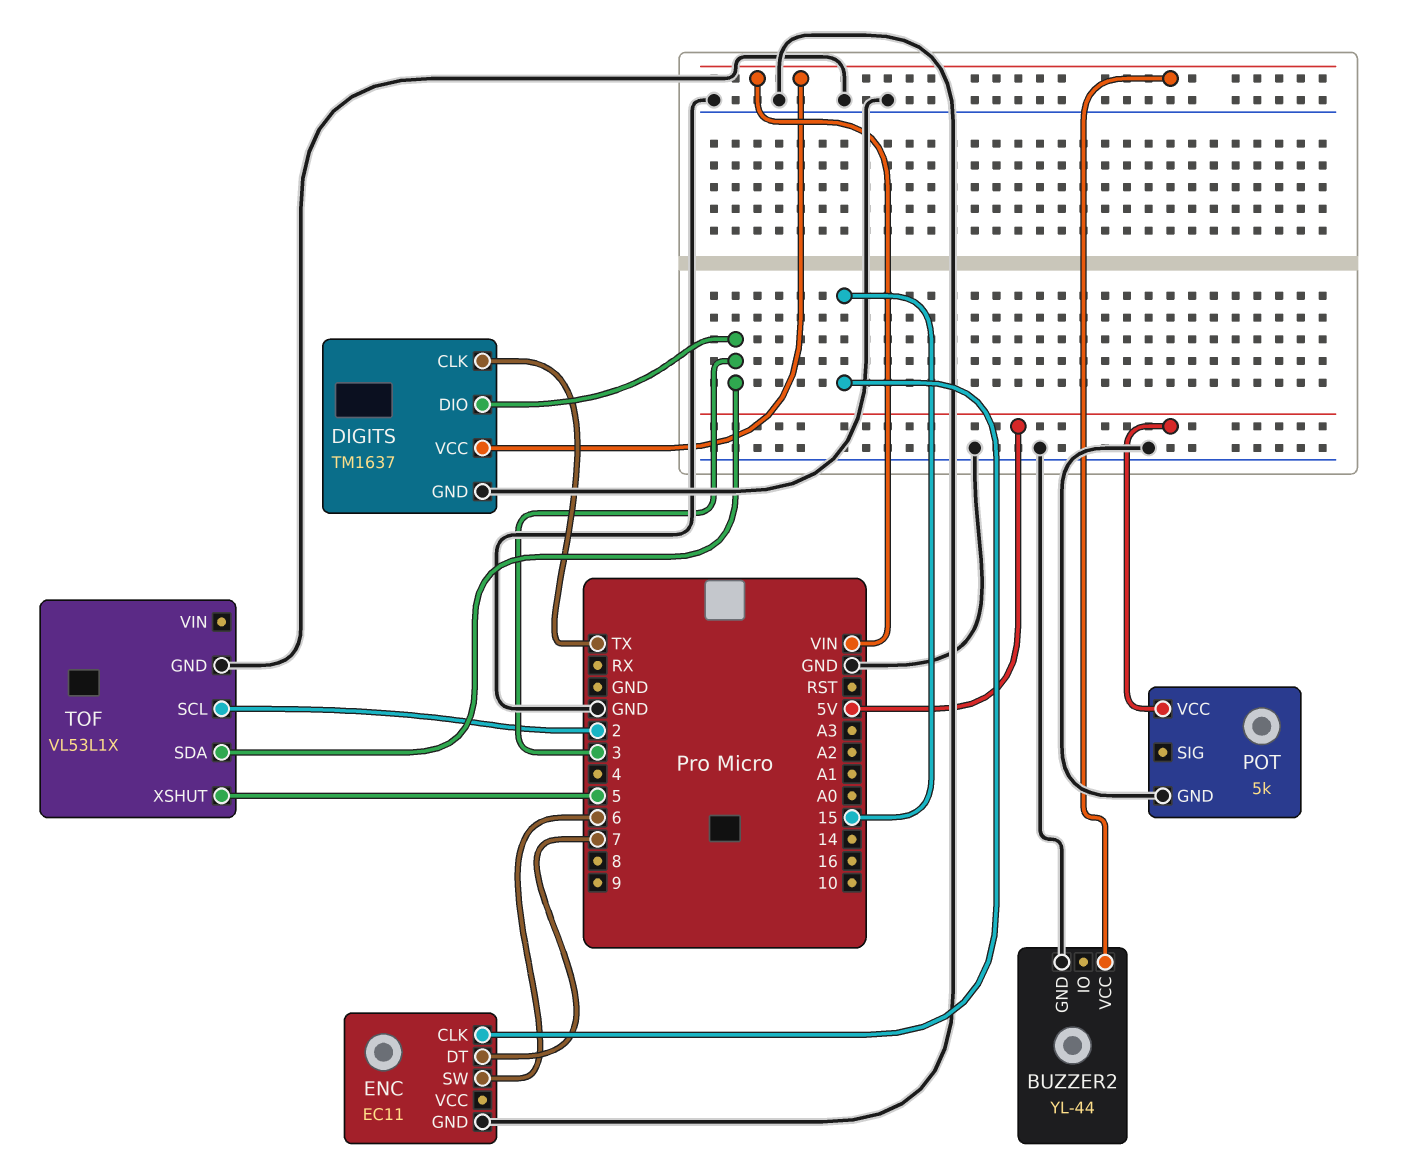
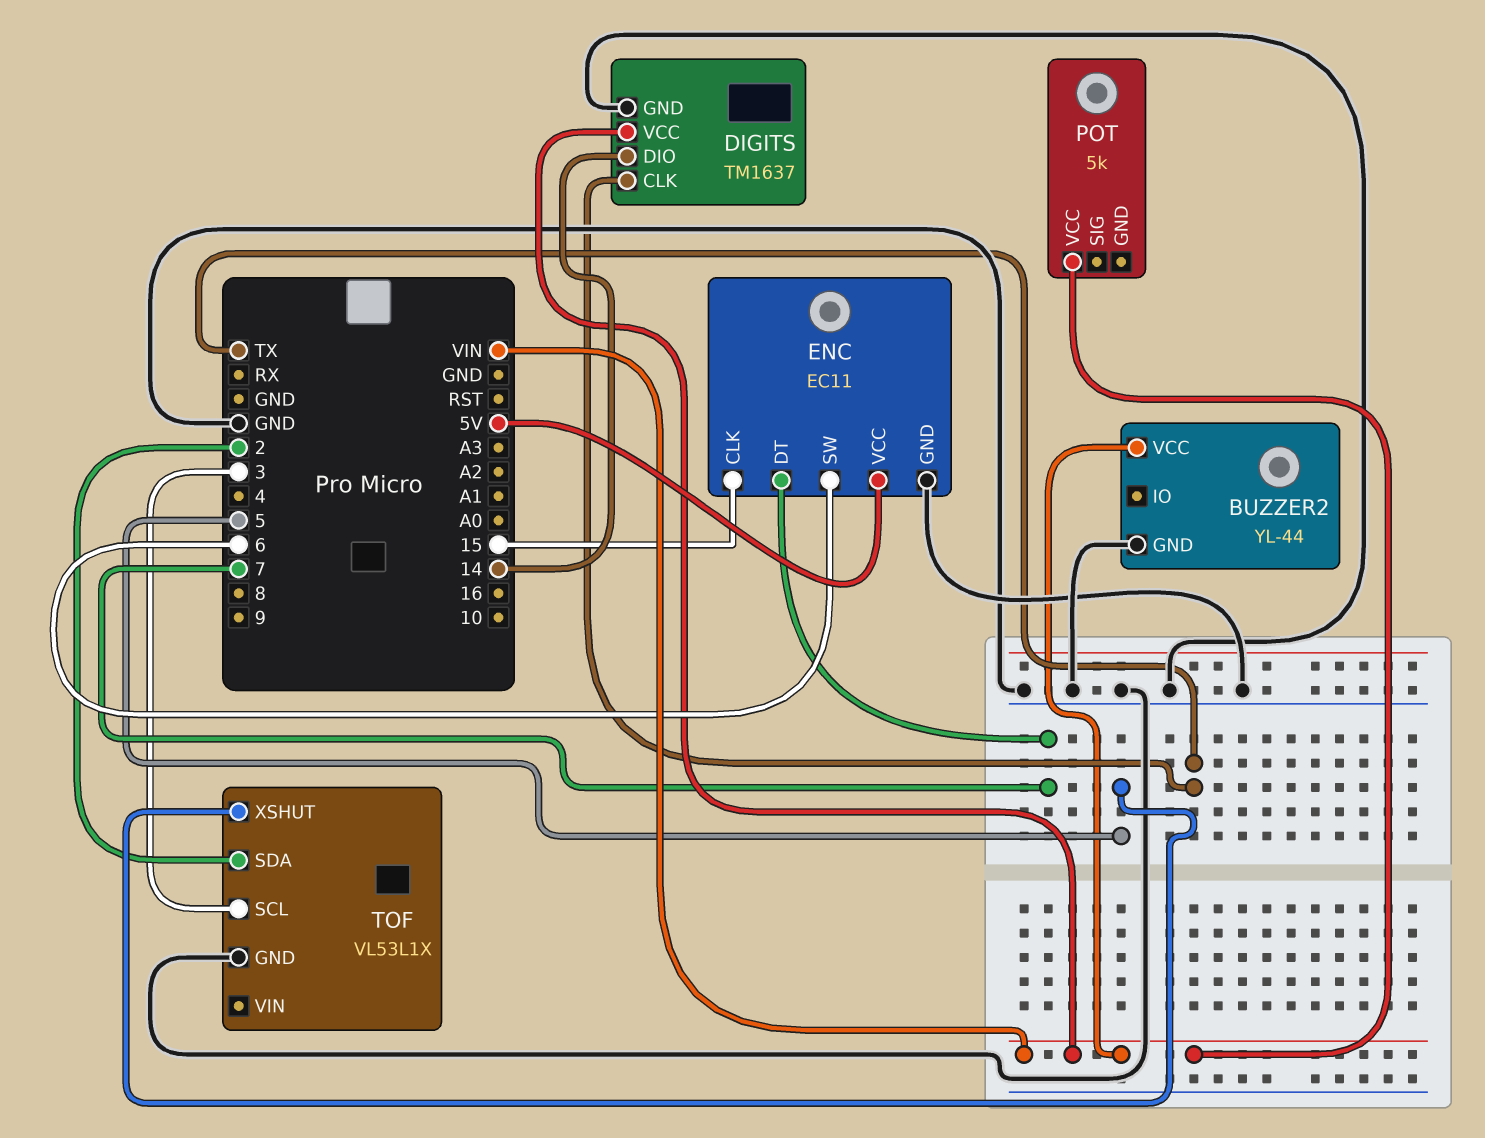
DIGITS pin DIO: 3 -> 14
ENC pin VCC: none -> 5V
POT pin GND: GND -> none
POT pin VCC: 5V -> VIN
TOF pin SCL: 2 -> 3
TOF pin SDA: 3 -> 2

